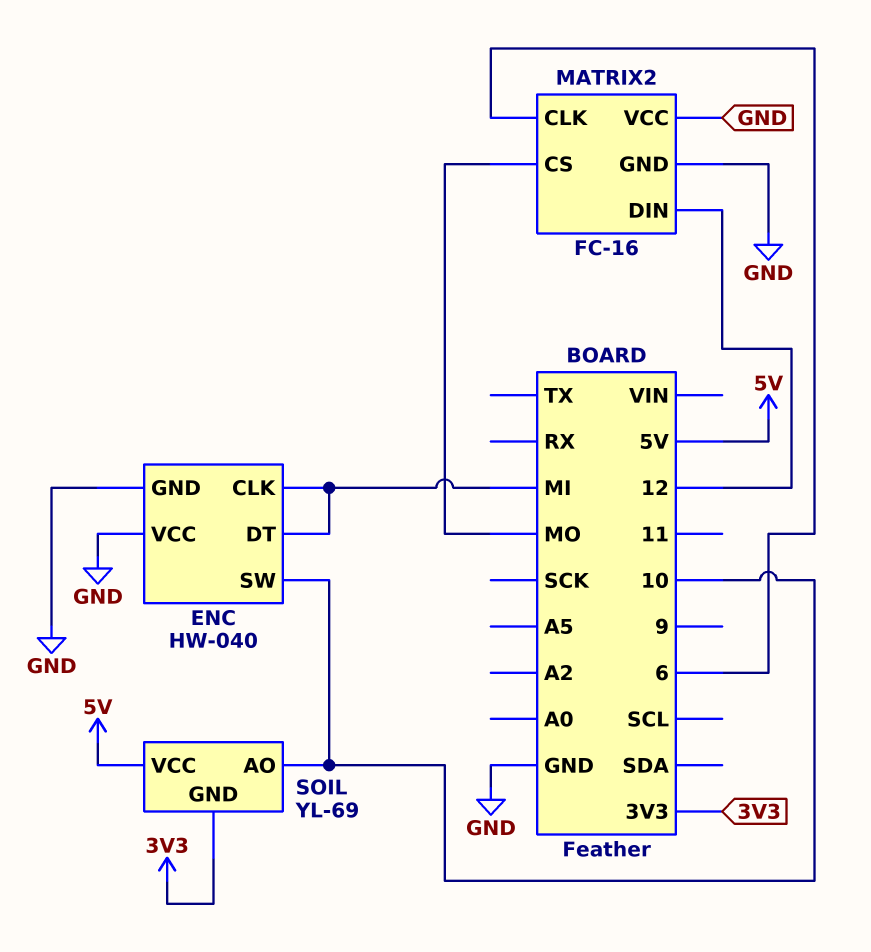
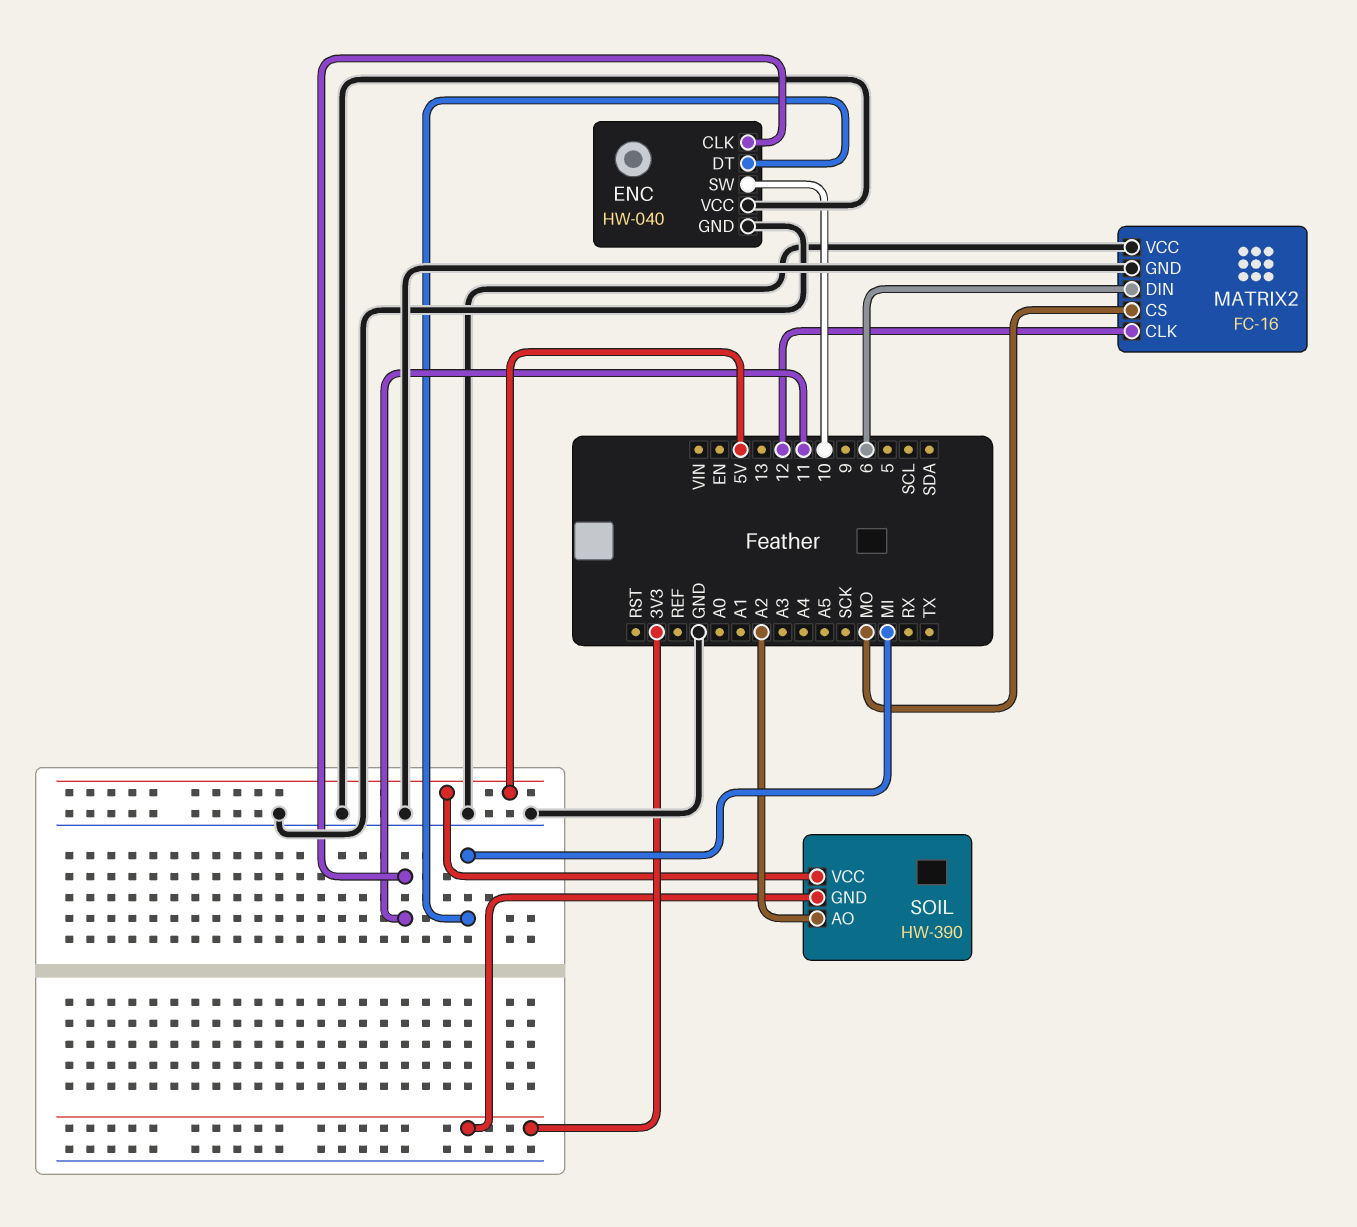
ENC pin CLK: MI -> 11
MATRIX2 pin CLK: 6 -> 12
MATRIX2 pin DIN: 12 -> 6
SOIL: YL-69 -> HW-390
SOIL pin AO: 10 -> A2

